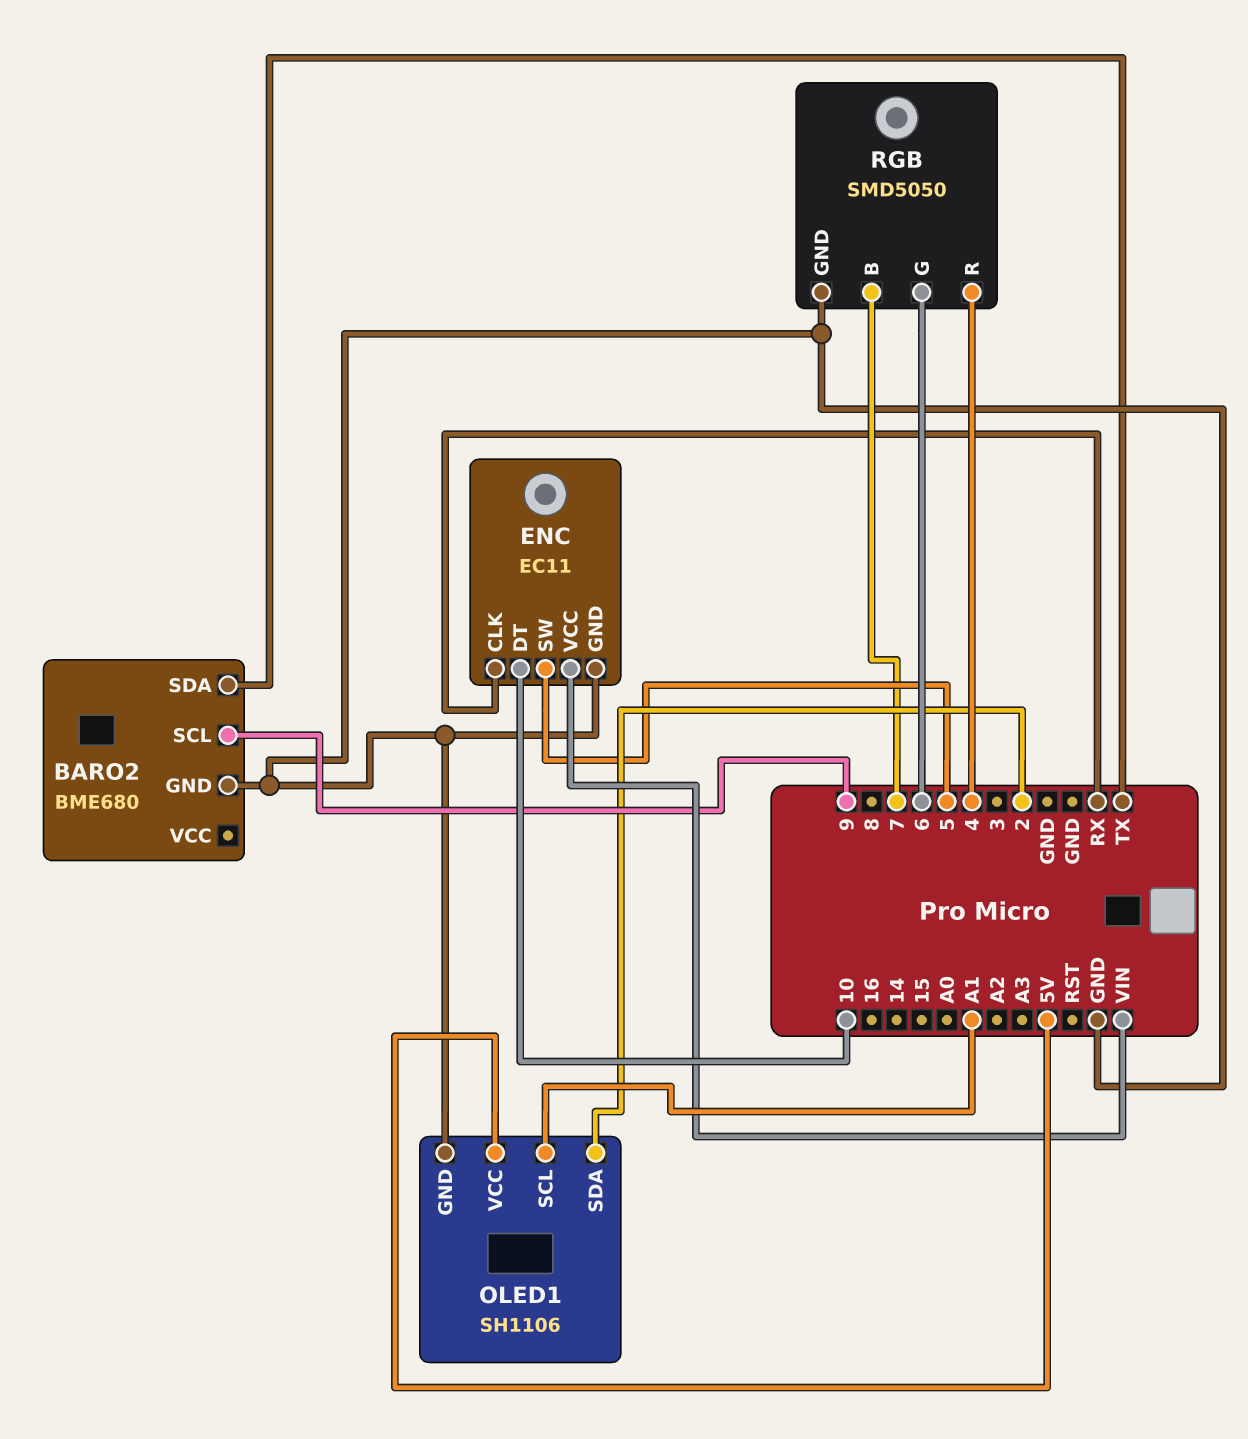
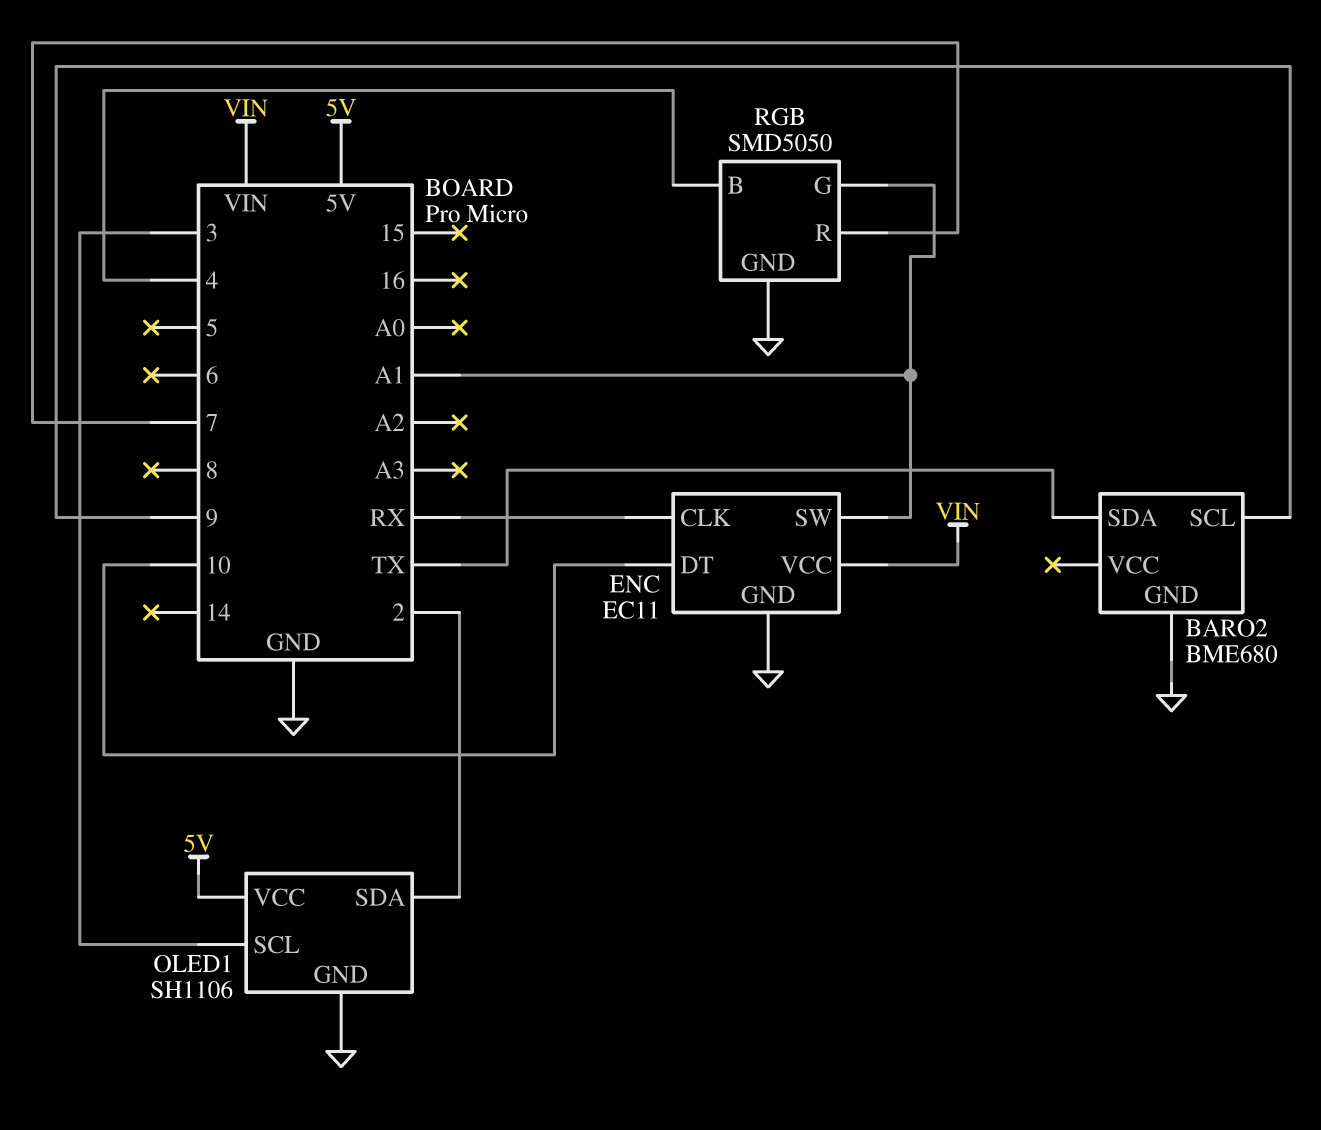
ENC pin SW: 5 -> A1
OLED1 pin SCL: A1 -> 3
RGB pin B: 7 -> 4
RGB pin G: 6 -> A1
RGB pin R: 4 -> 7

